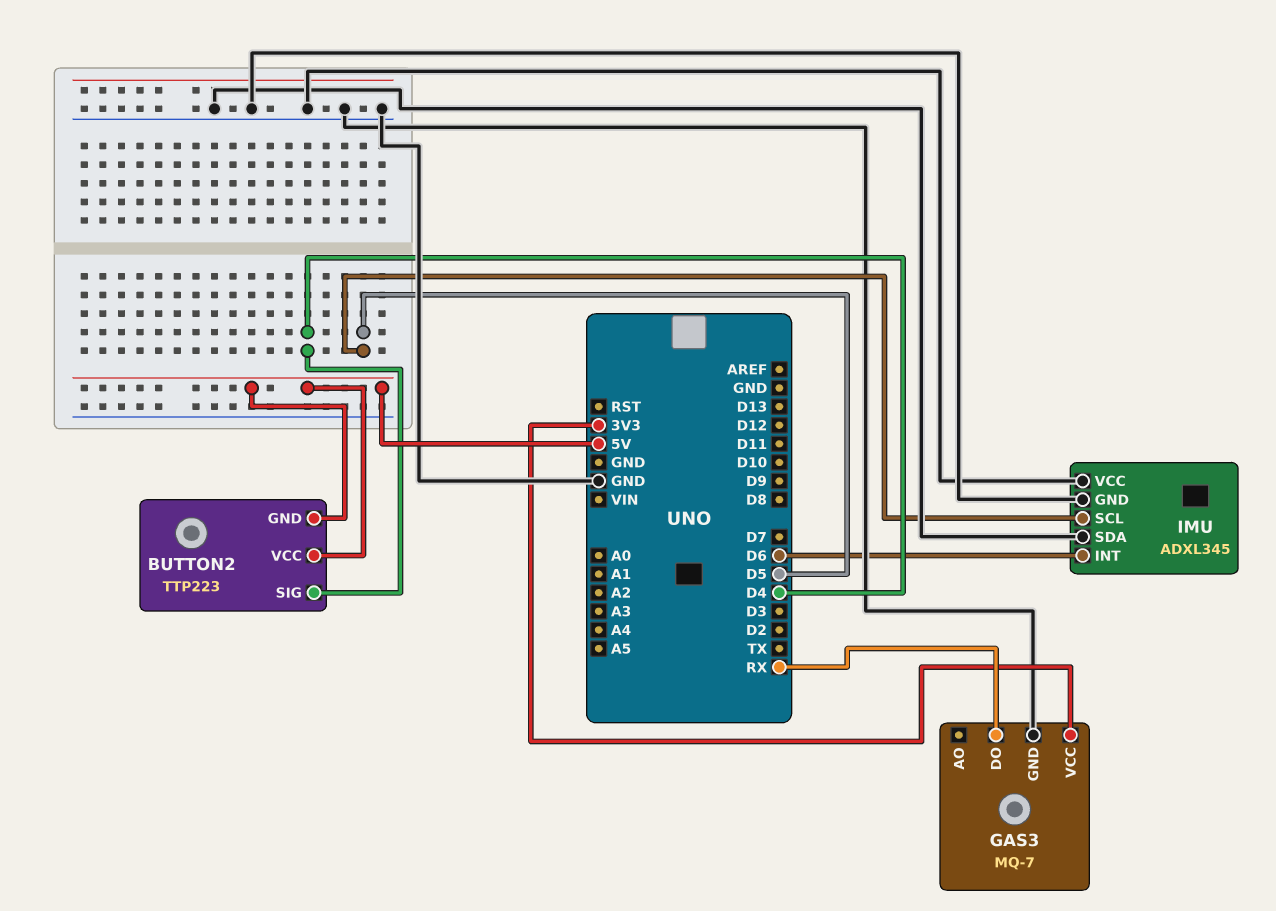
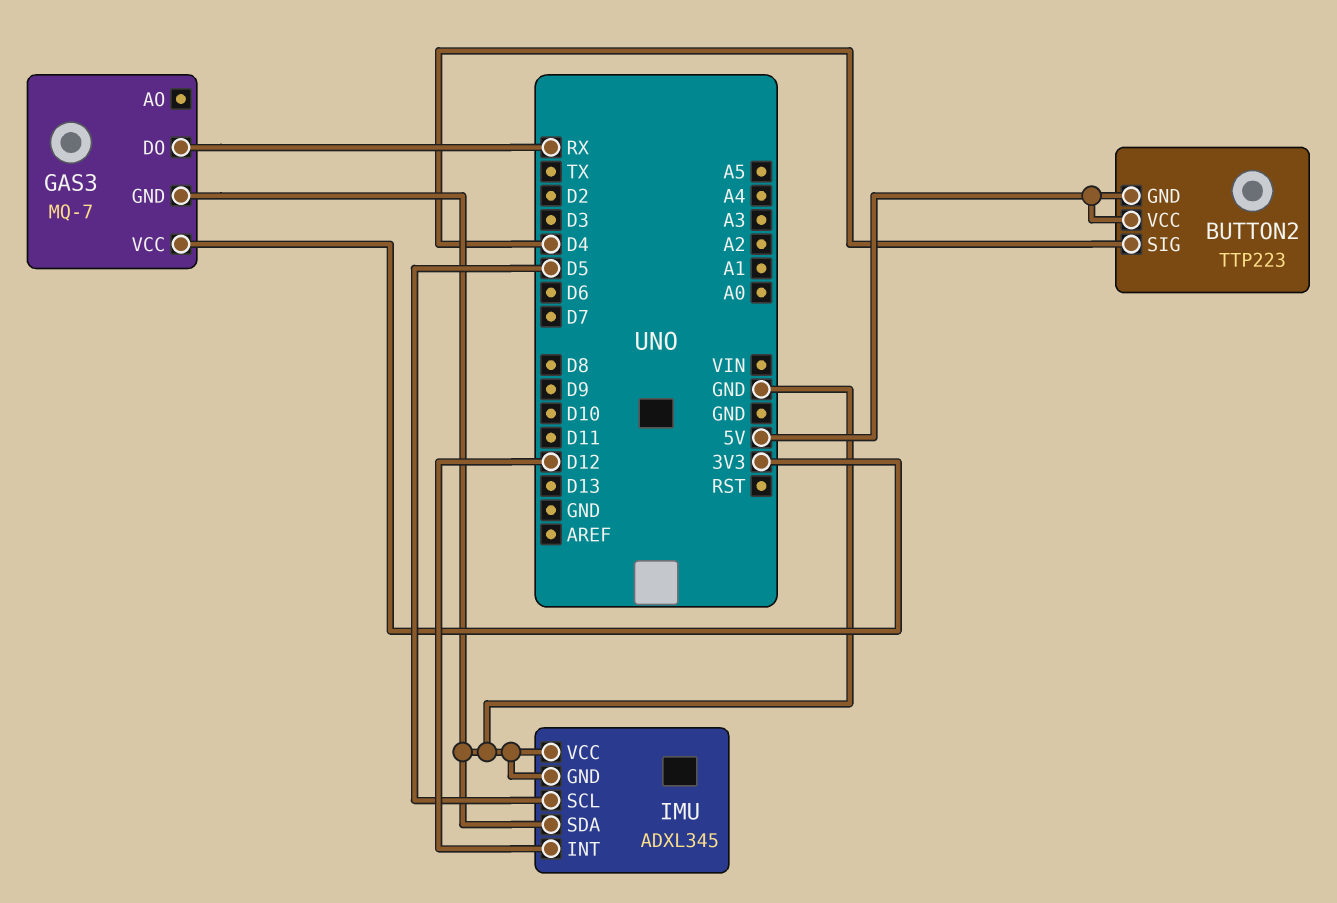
IMU pin INT: D6 -> D12

